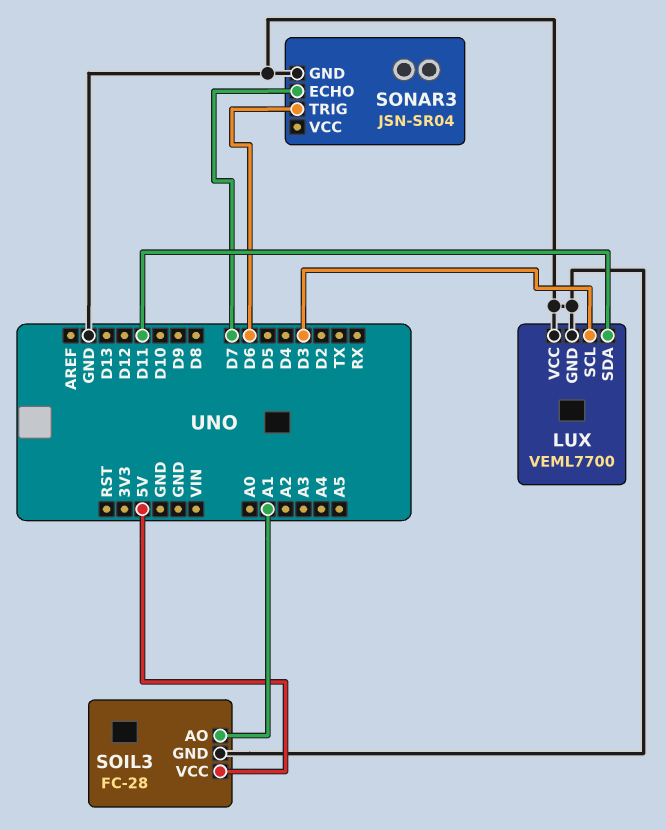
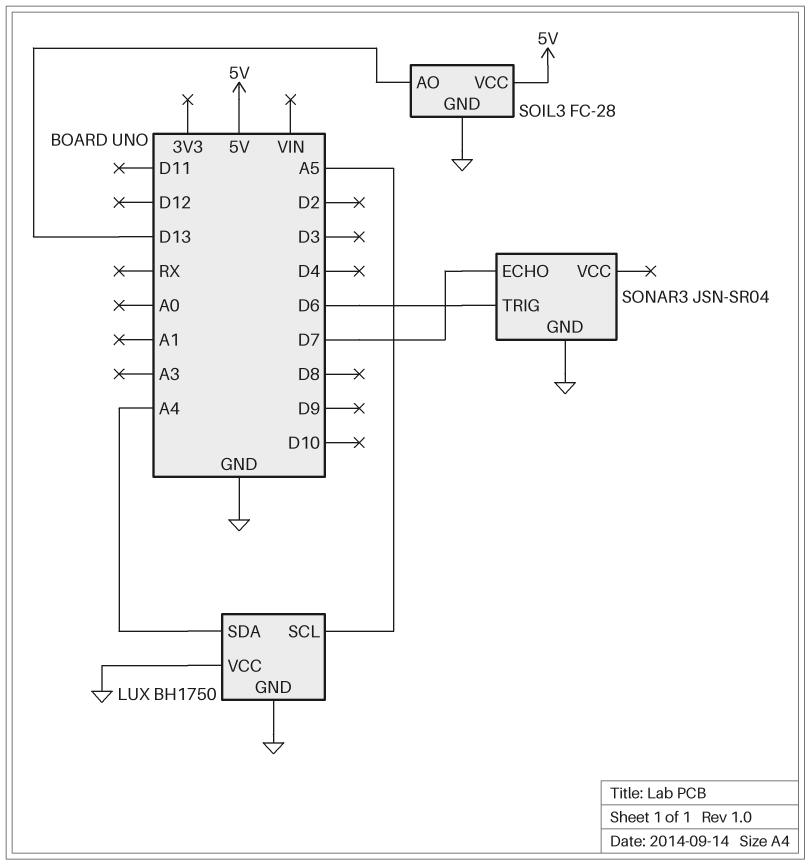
LUX: VEML7700 -> BH1750
LUX pin SCL: D3 -> A5
LUX pin SDA: D11 -> A4
SOIL3 pin AO: A1 -> D13

